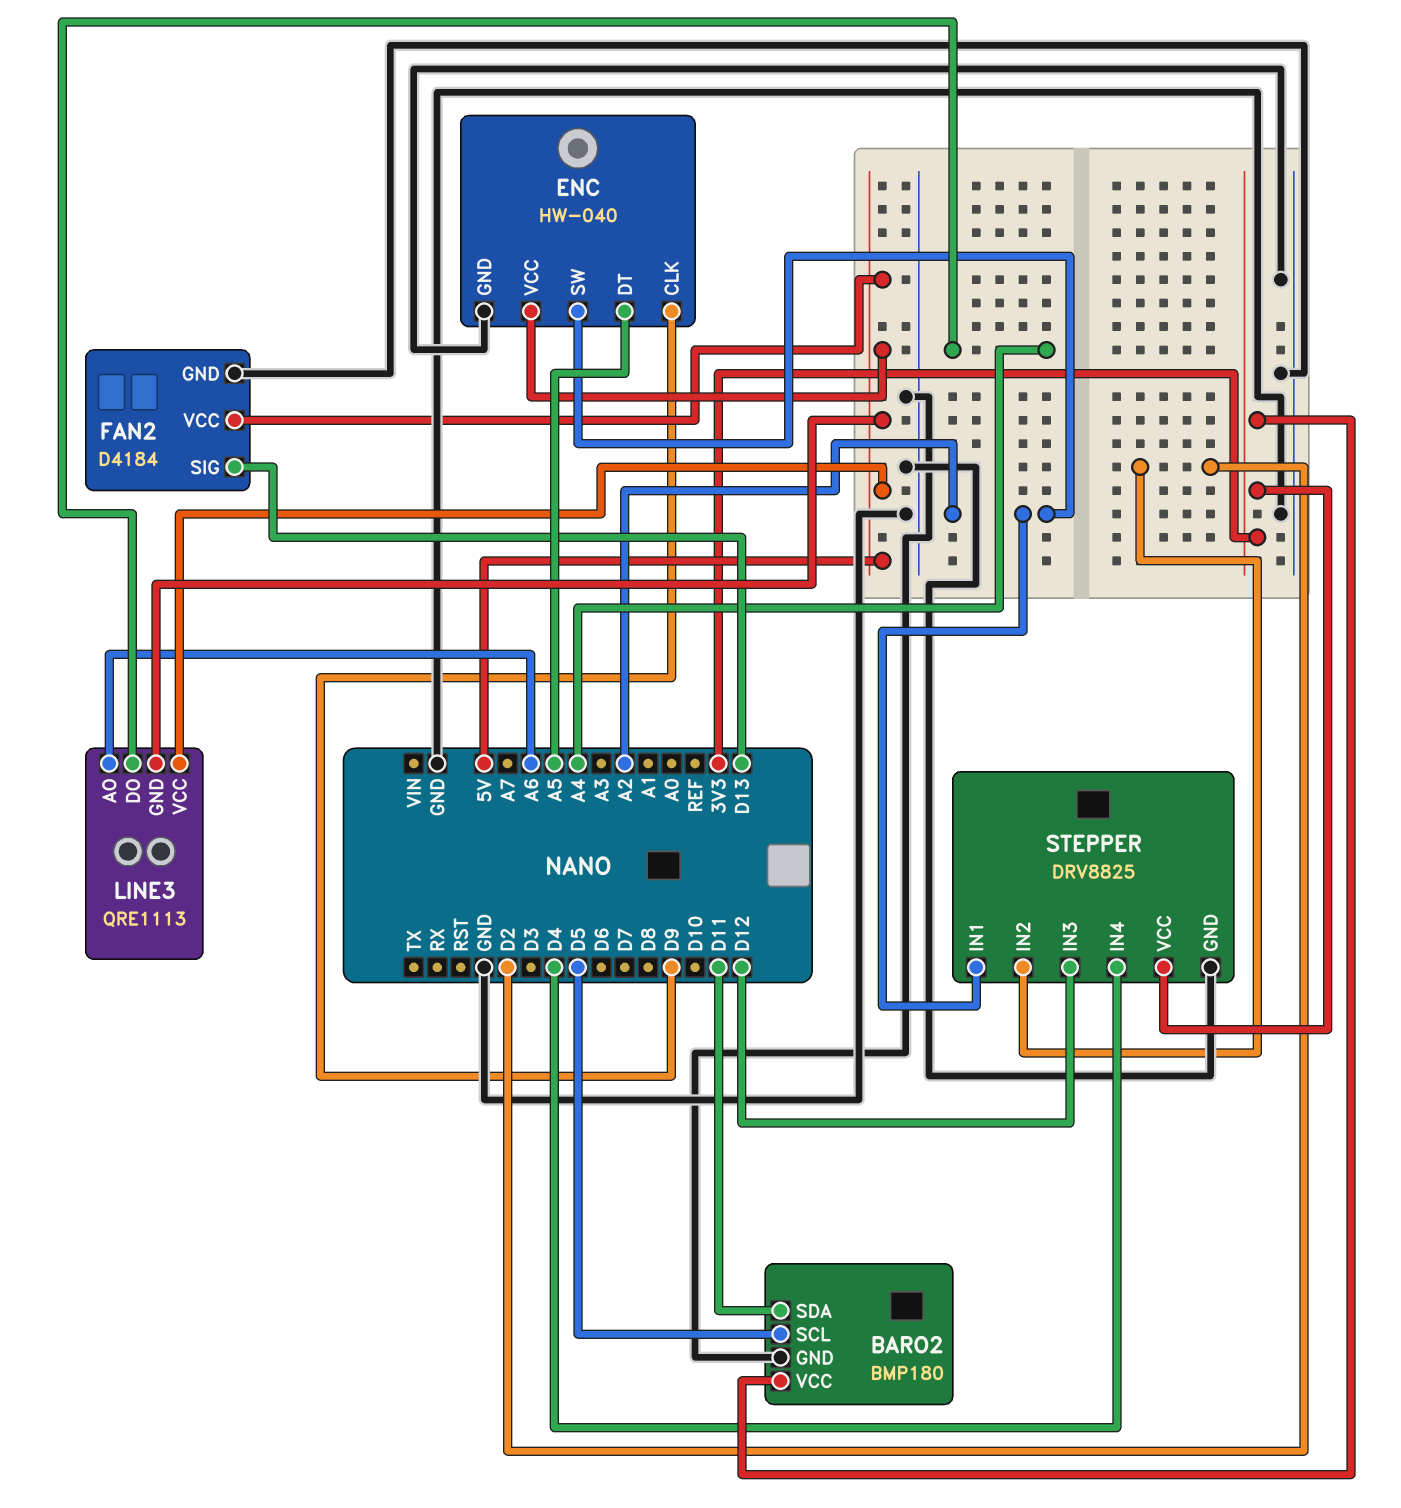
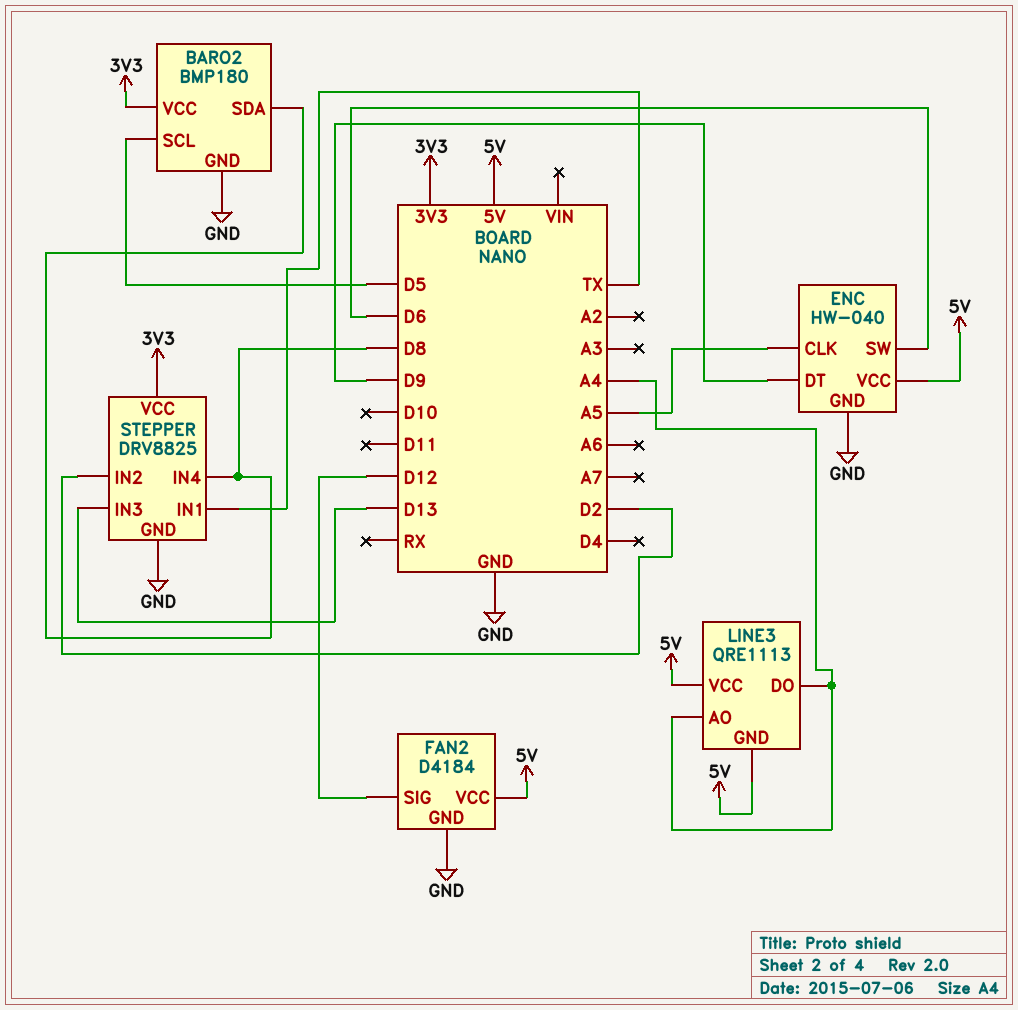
BARO2 pin SDA: D11 -> D8
ENC pin CLK: D9 -> A5
ENC pin DT: A5 -> D9
ENC pin SW: A2 -> D6
FAN2 pin SIG: D13 -> D12
LINE3 pin AO: A6 -> A4
STEPPER pin IN1: A2 -> TX
STEPPER pin IN3: D12 -> D13
STEPPER pin IN4: D4 -> D8

